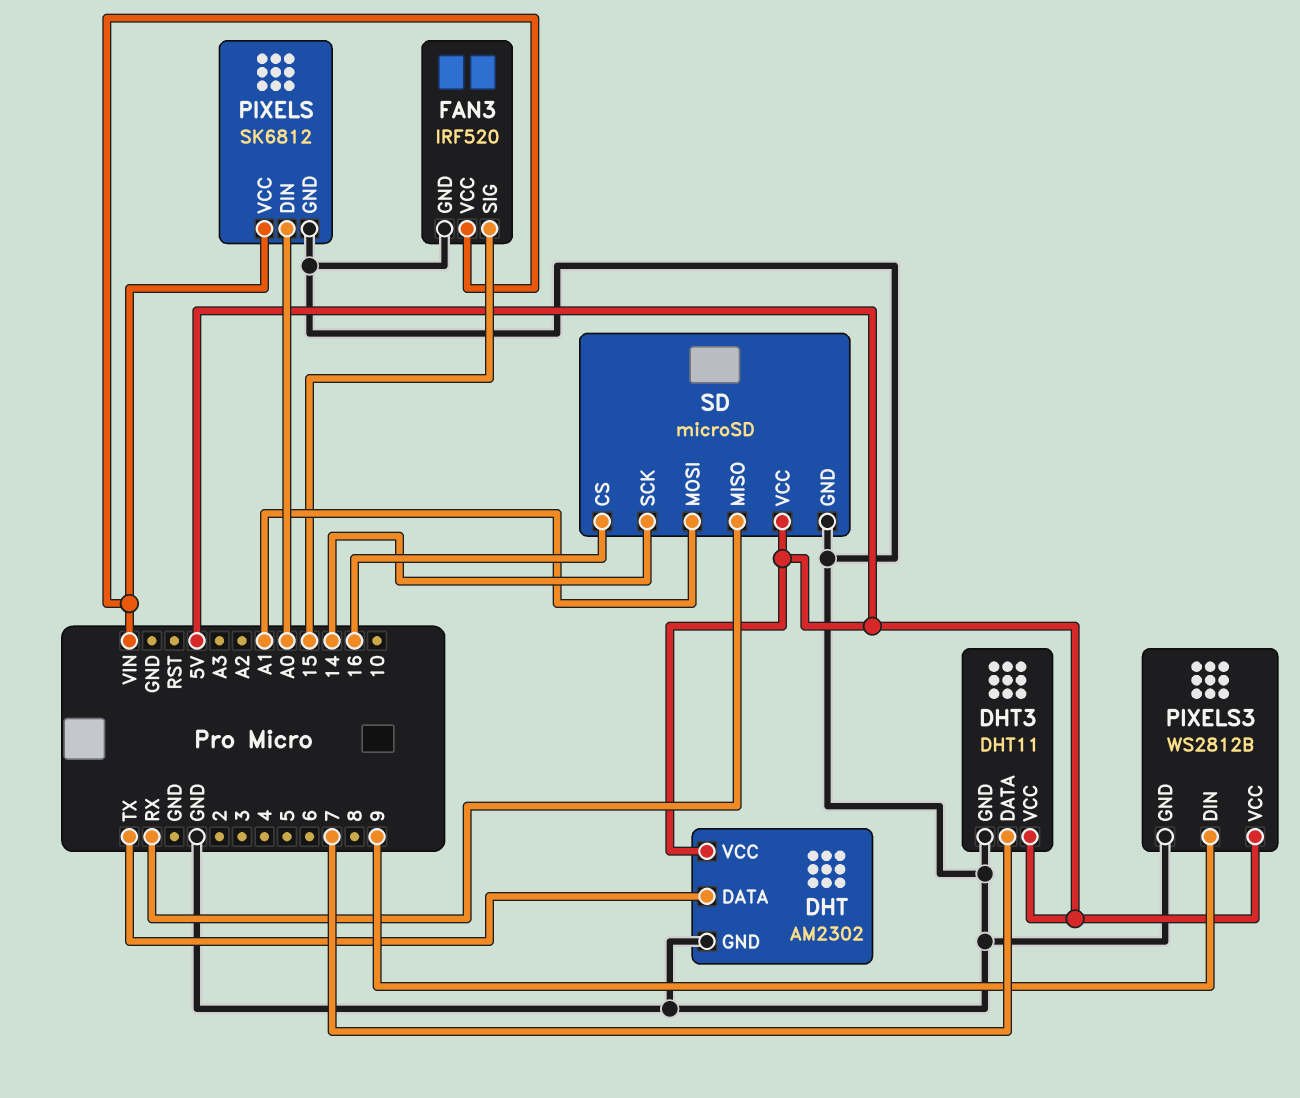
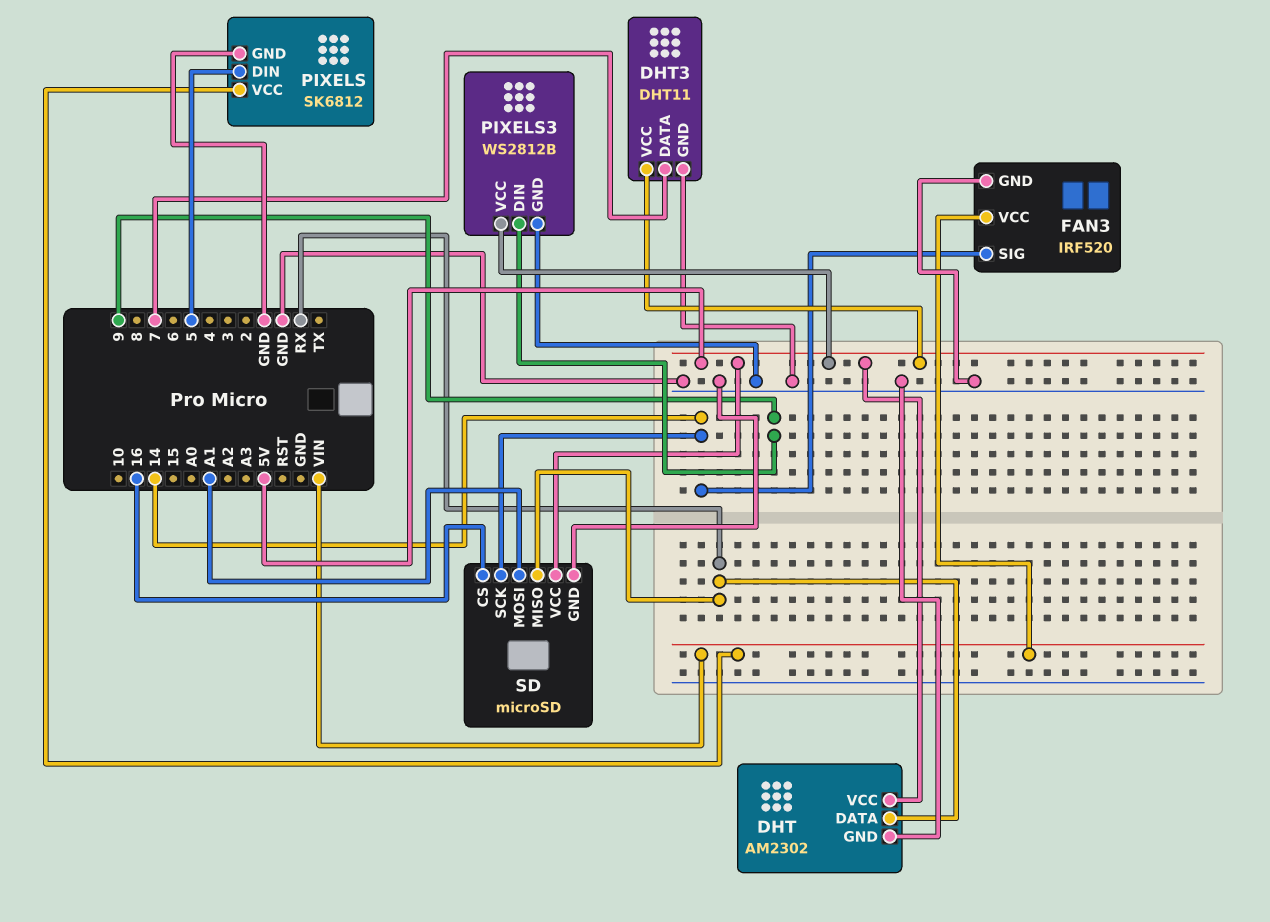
DHT pin DATA: TX -> RX
FAN3 pin SIG: 15 -> 14
PIXELS pin DIN: A0 -> 5

